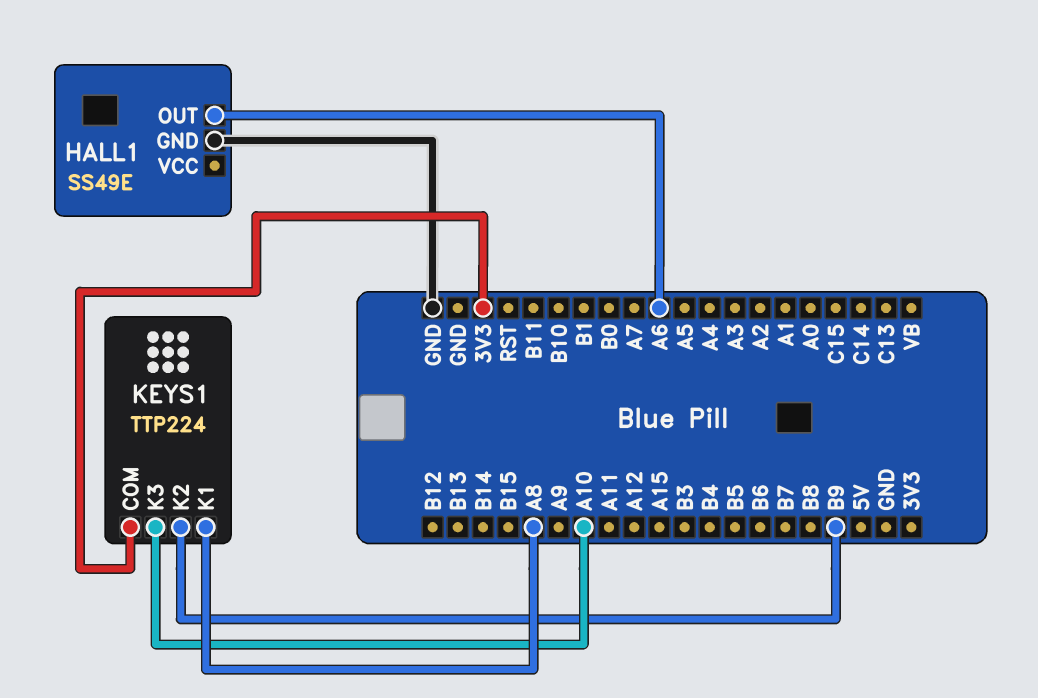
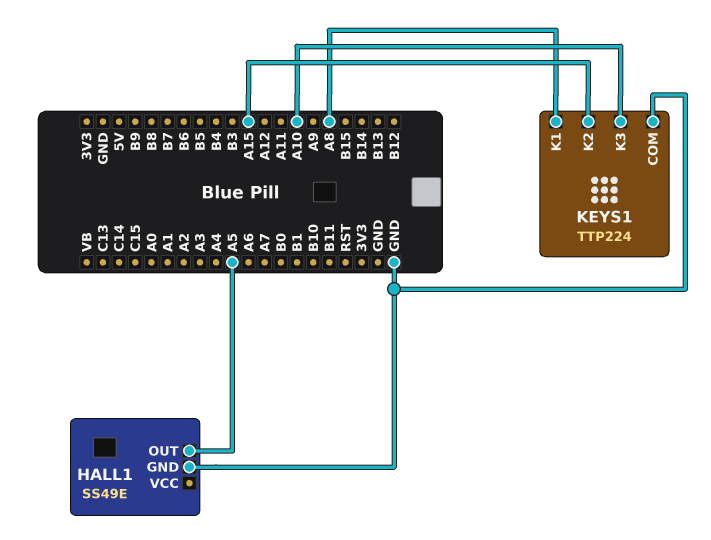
HALL1 pin OUT: A6 -> A5
KEYS1 pin COM: 3V3 -> GND
KEYS1 pin K2: B9 -> A15

